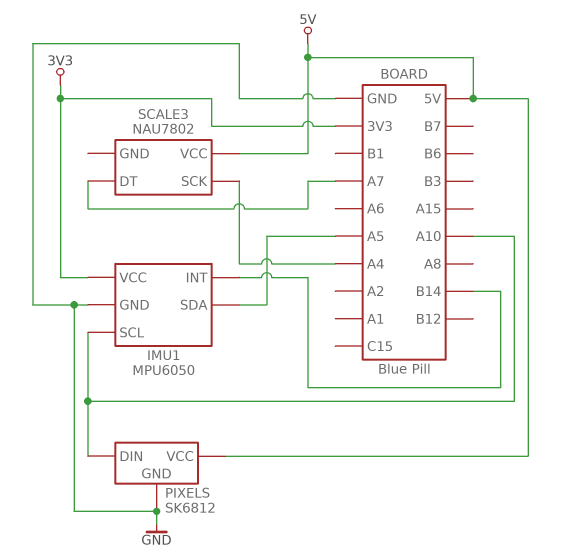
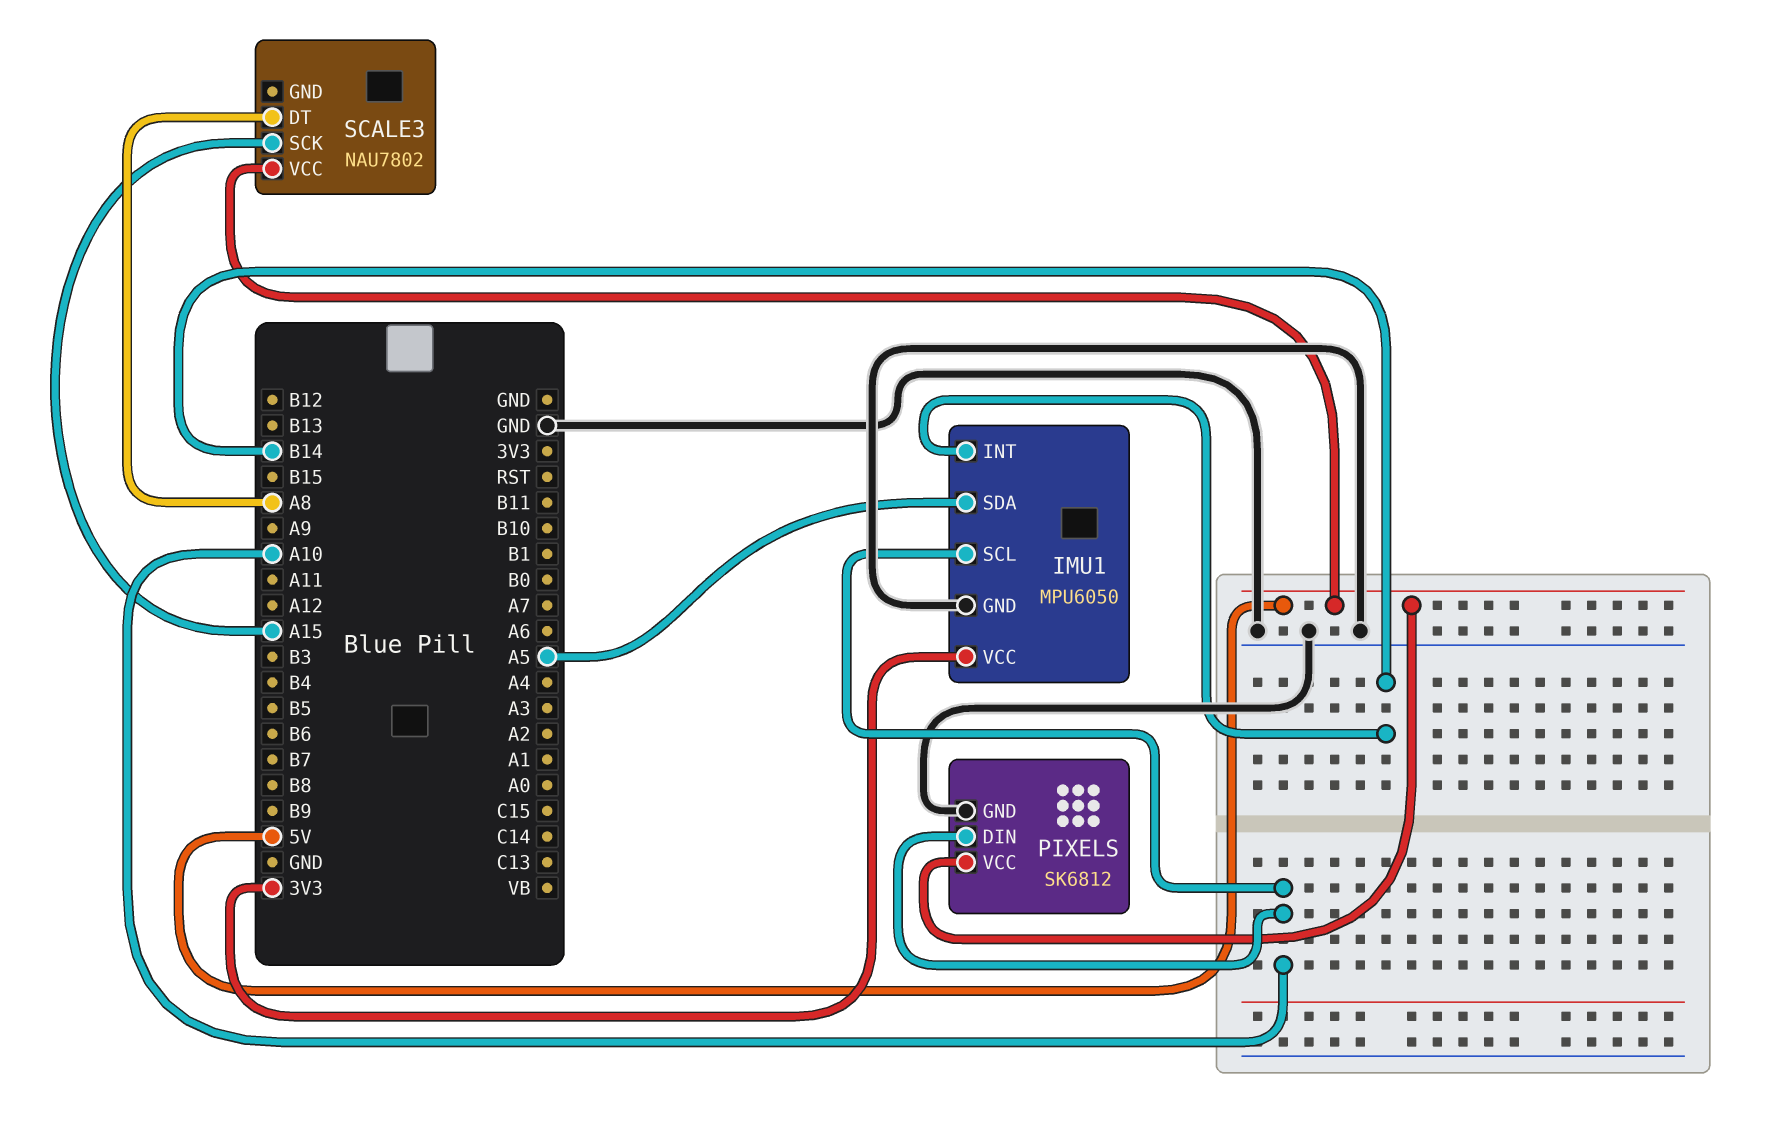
SCALE3 pin DT: A7 -> A8
SCALE3 pin SCK: A4 -> A15

